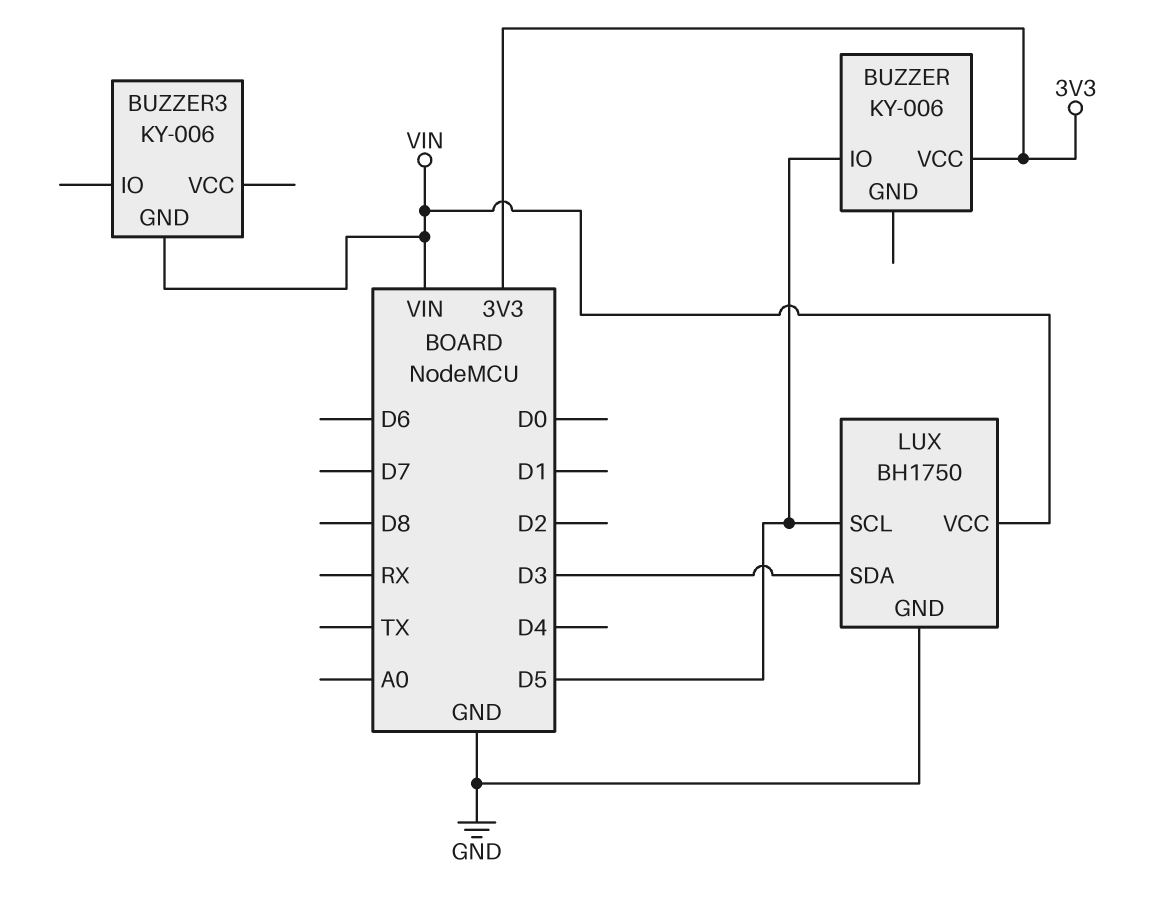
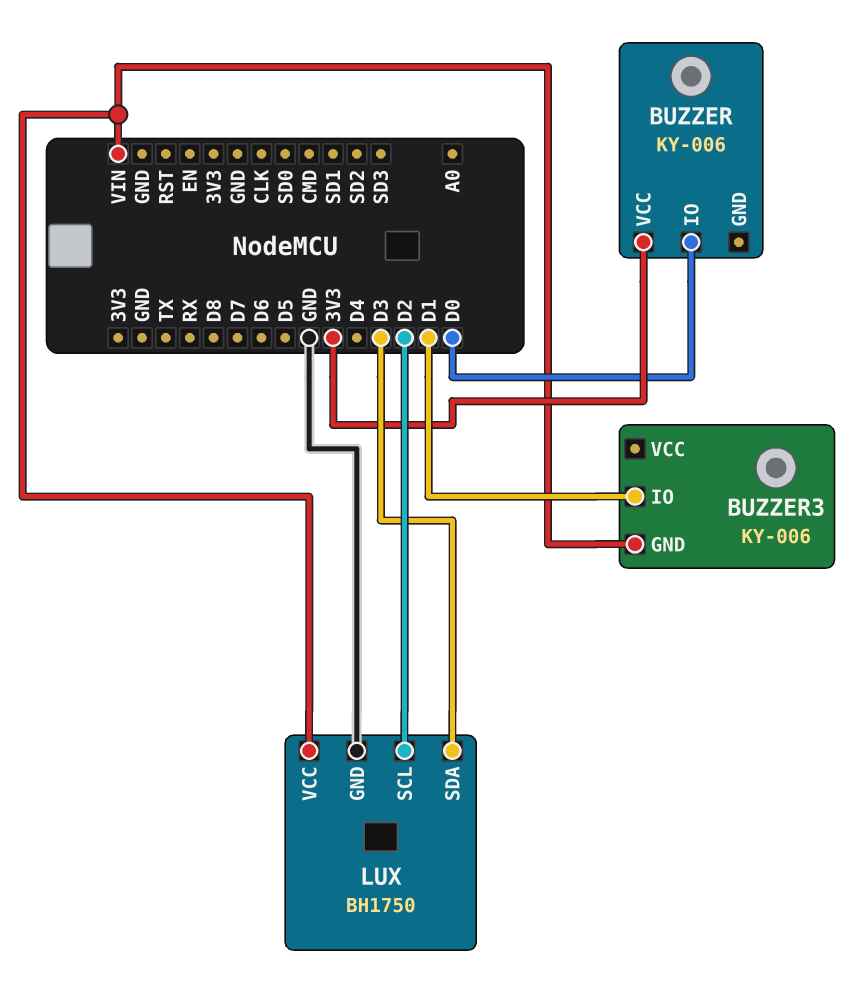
BUZZER pin IO: D5 -> D0
BUZZER3 pin IO: none -> D1
LUX pin SCL: D5 -> D2

